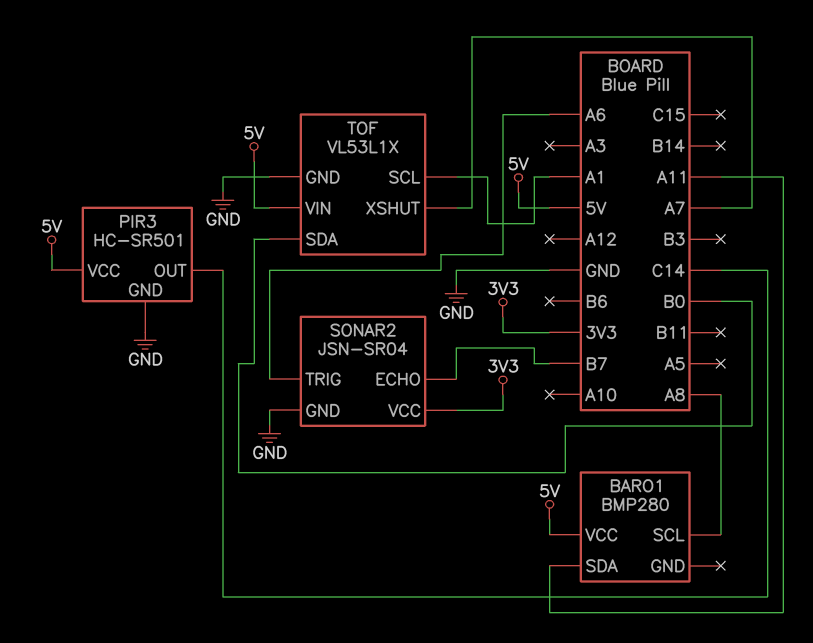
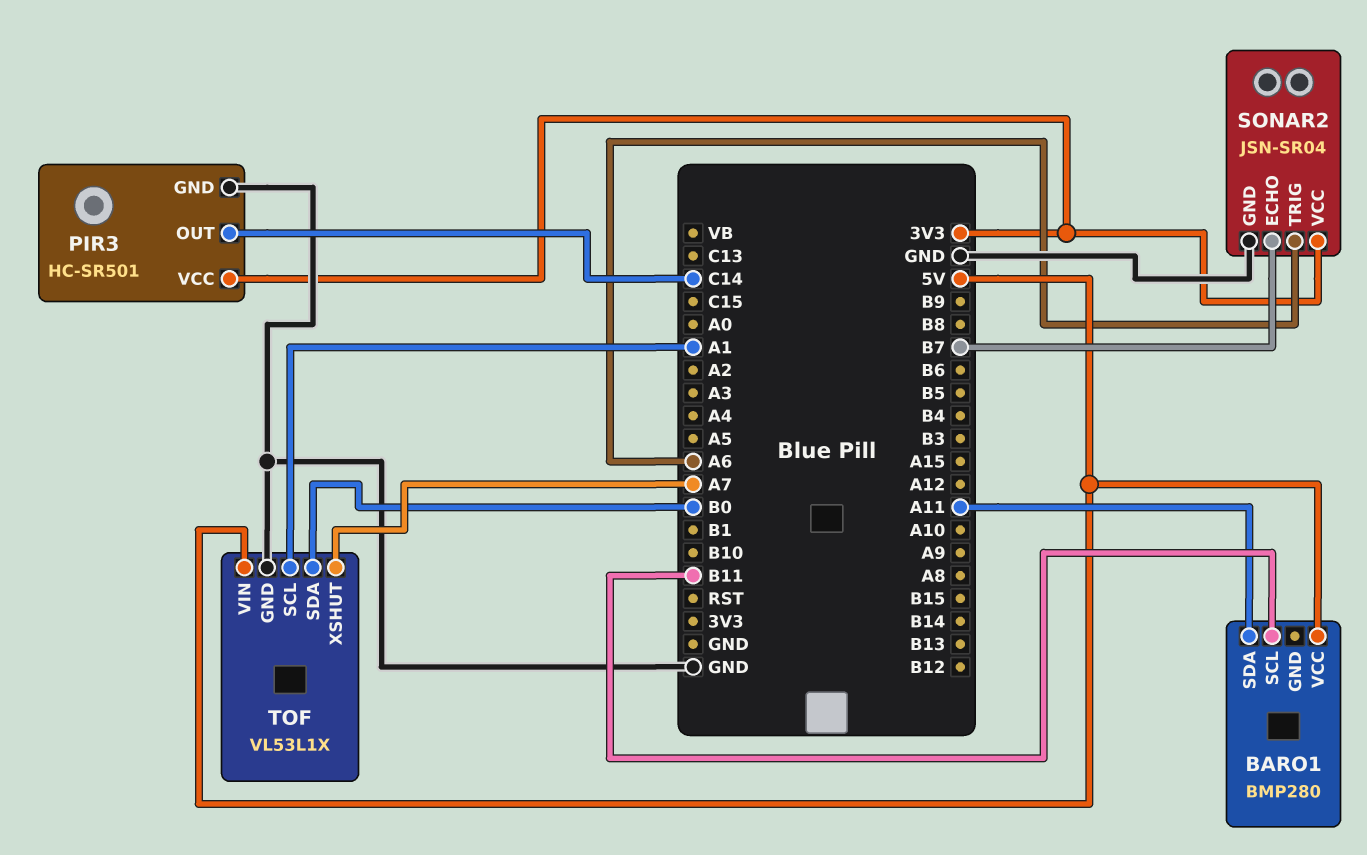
BARO1 pin SCL: A8 -> B11
PIR3 pin VCC: 5V -> 3V3

